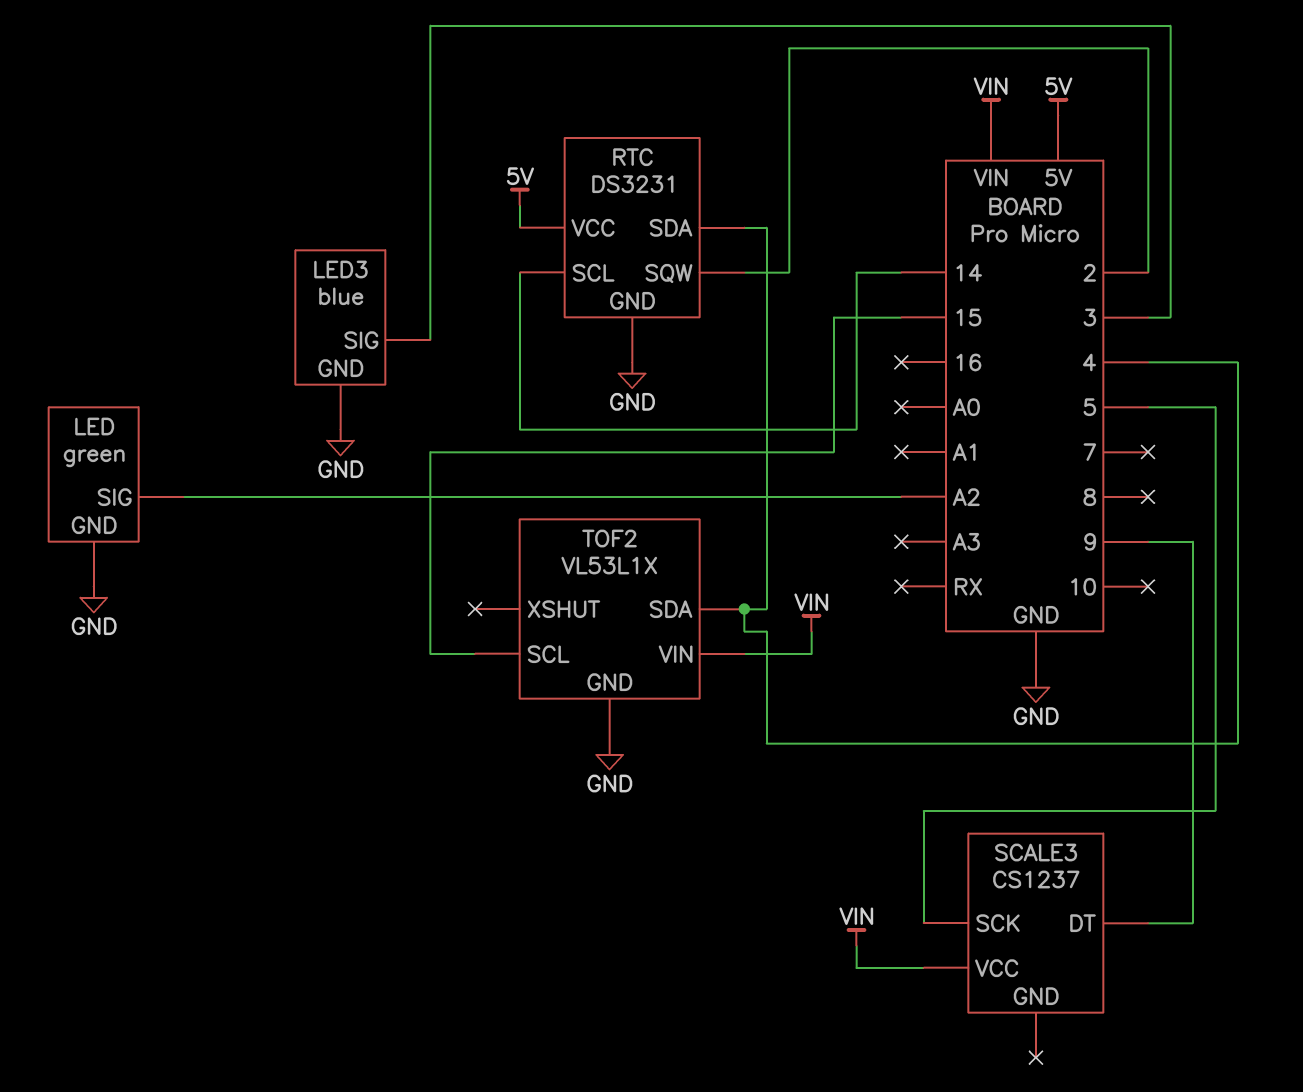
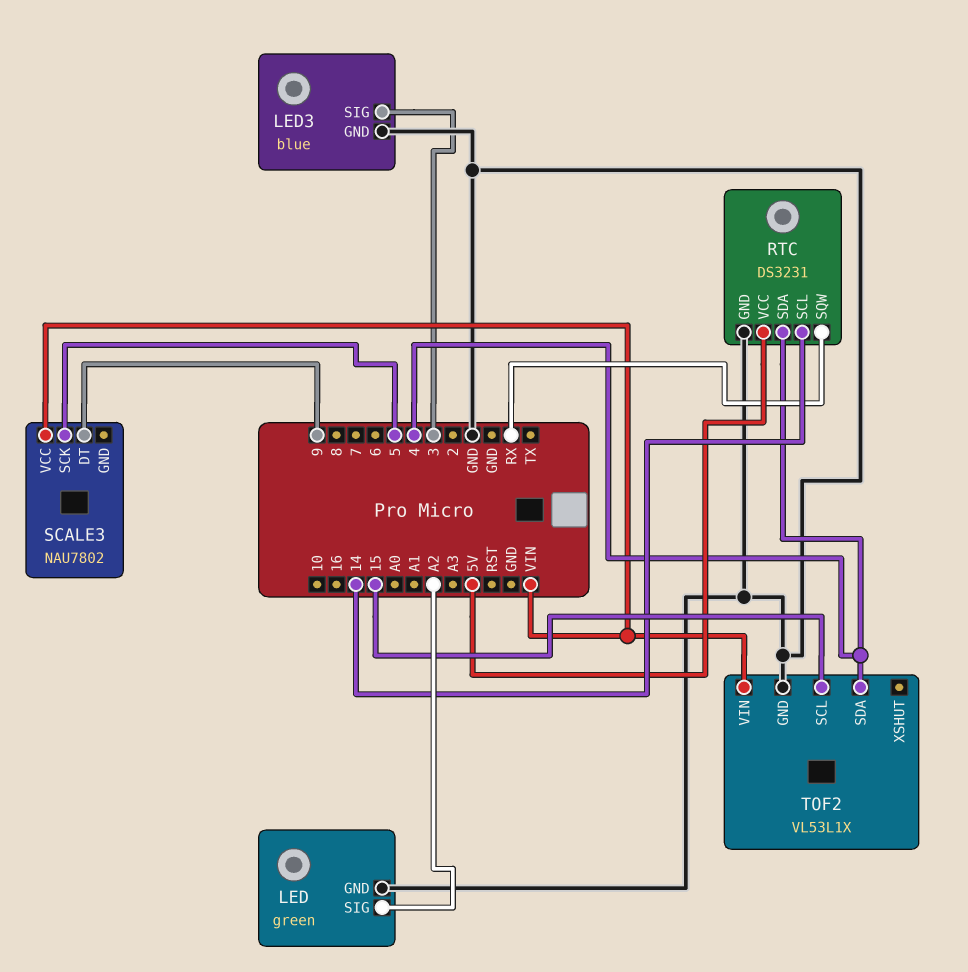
RTC pin SQW: 2 -> RX
SCALE3: CS1237 -> NAU7802

